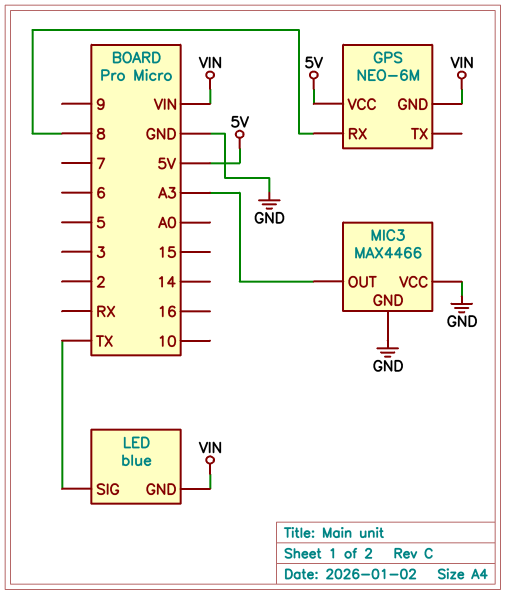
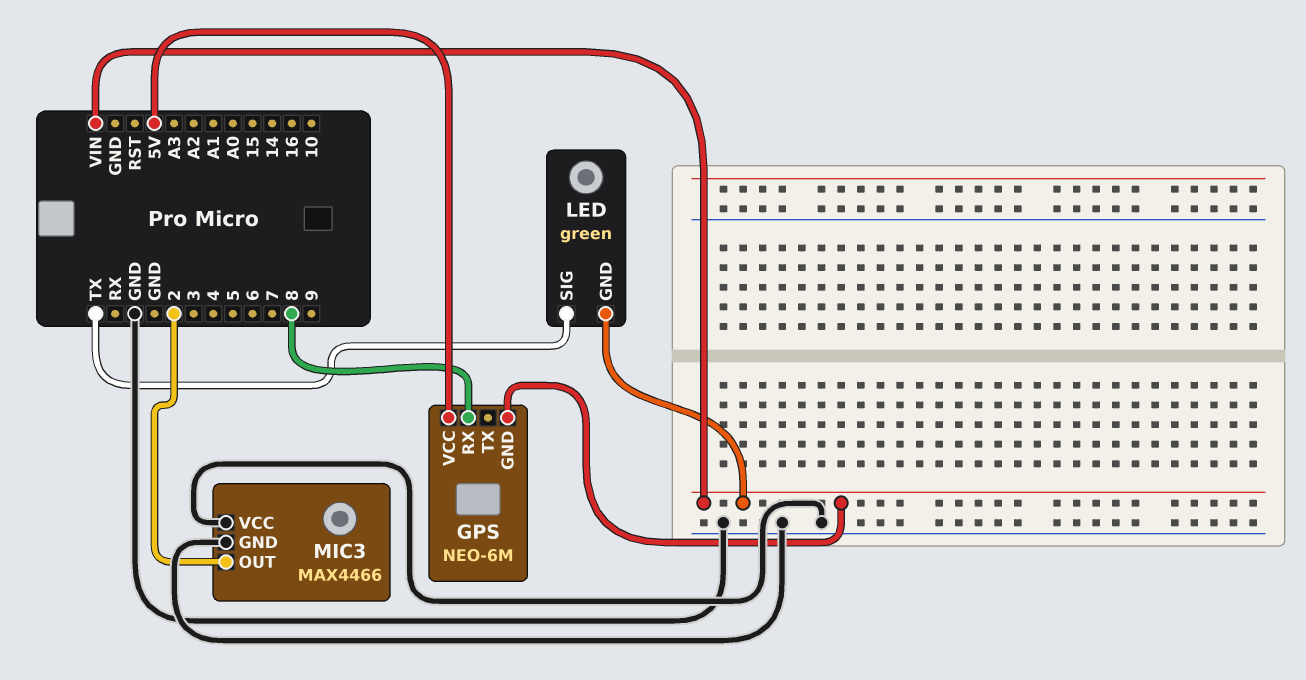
LED: blue -> green
MIC3 pin OUT: A3 -> 2

